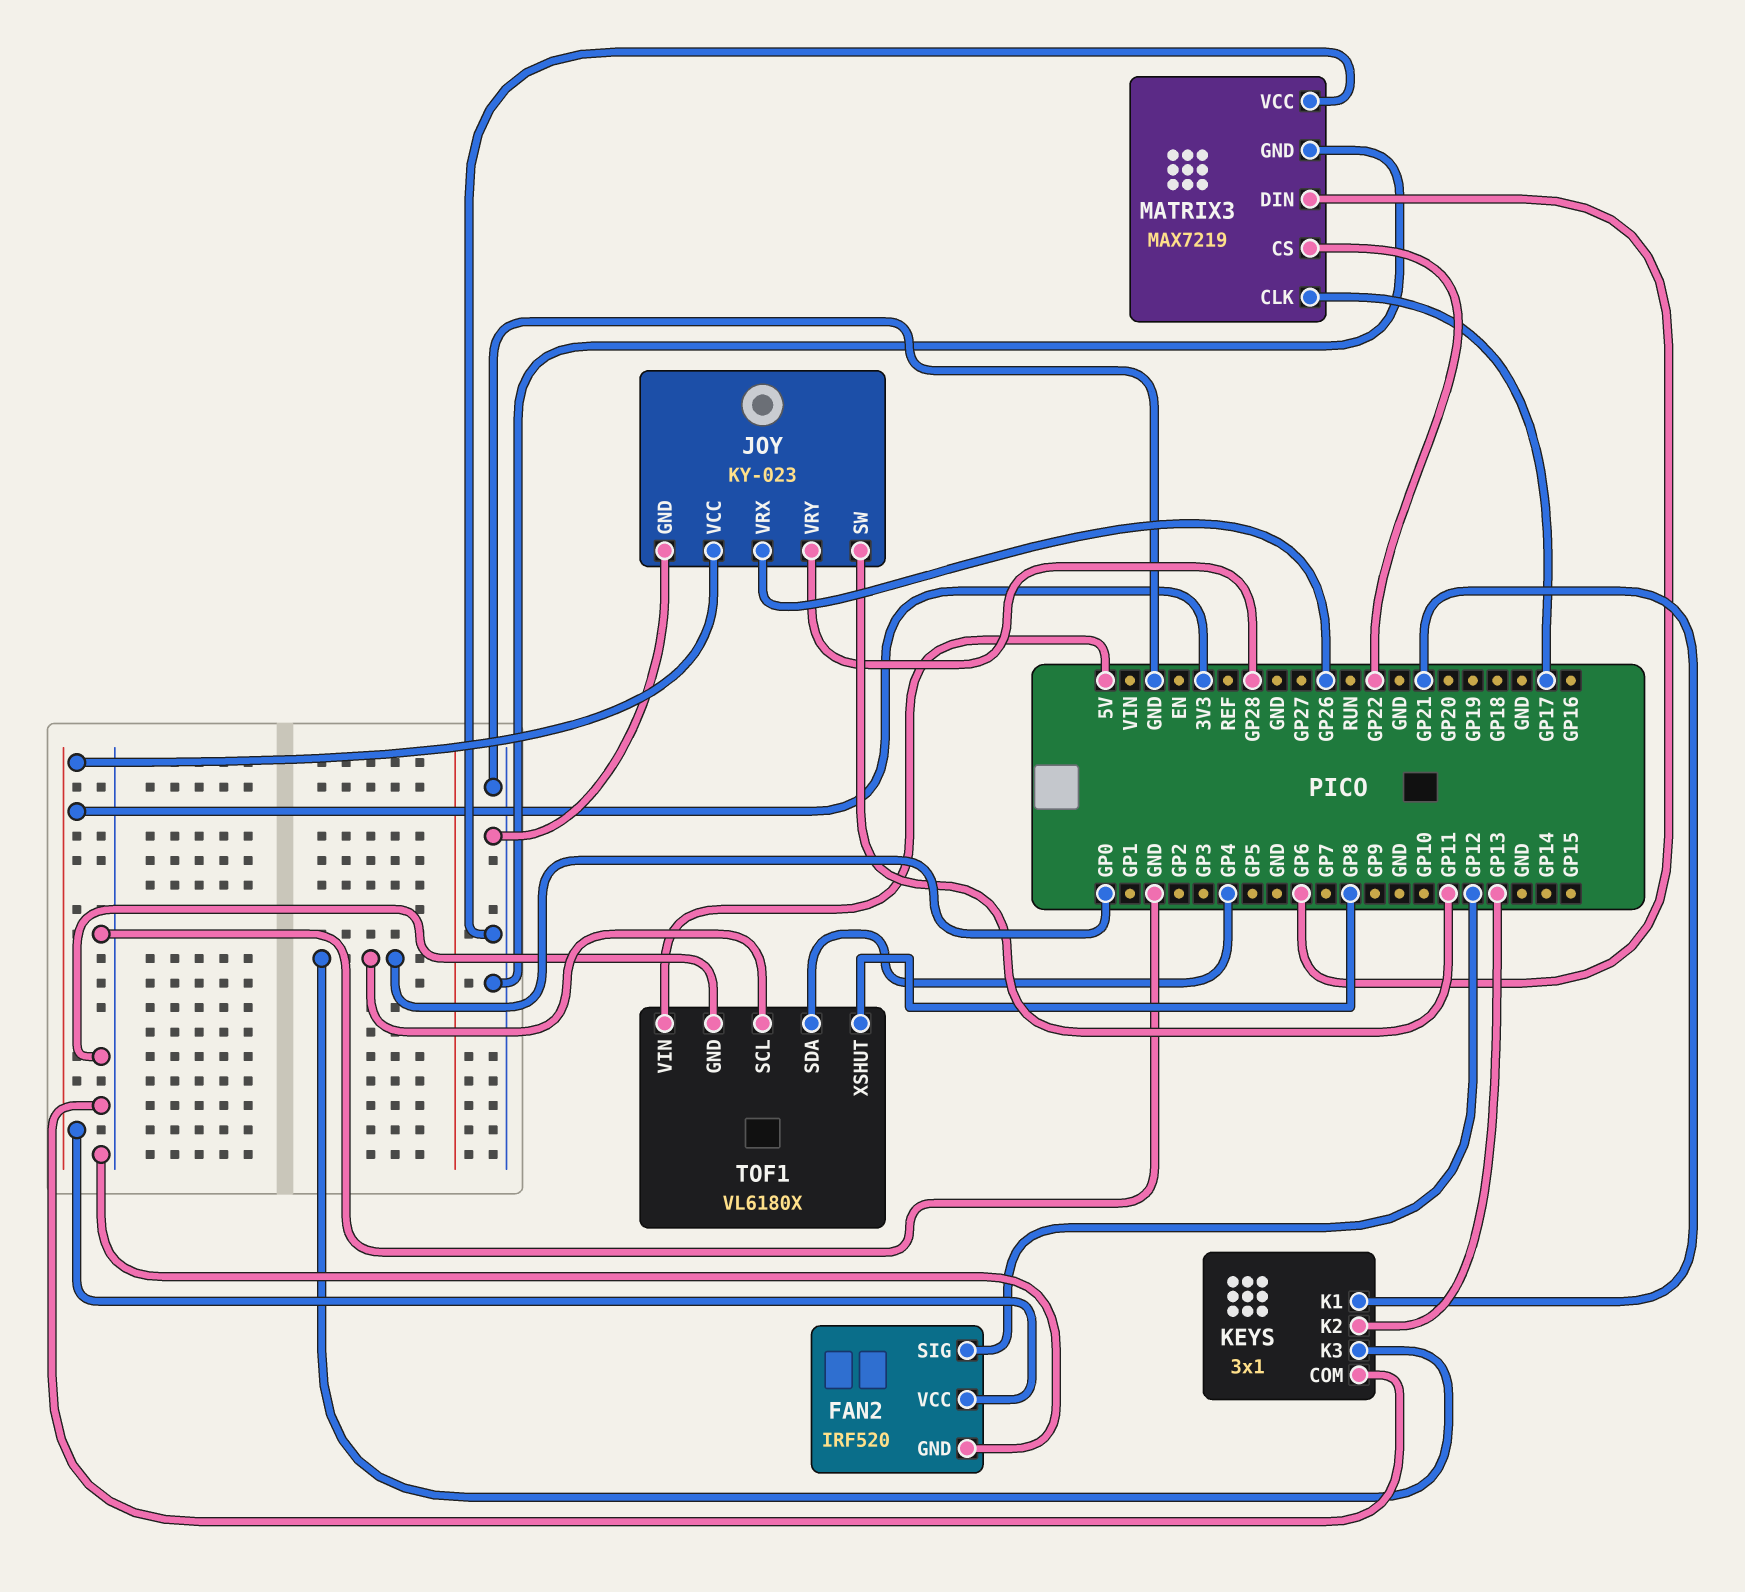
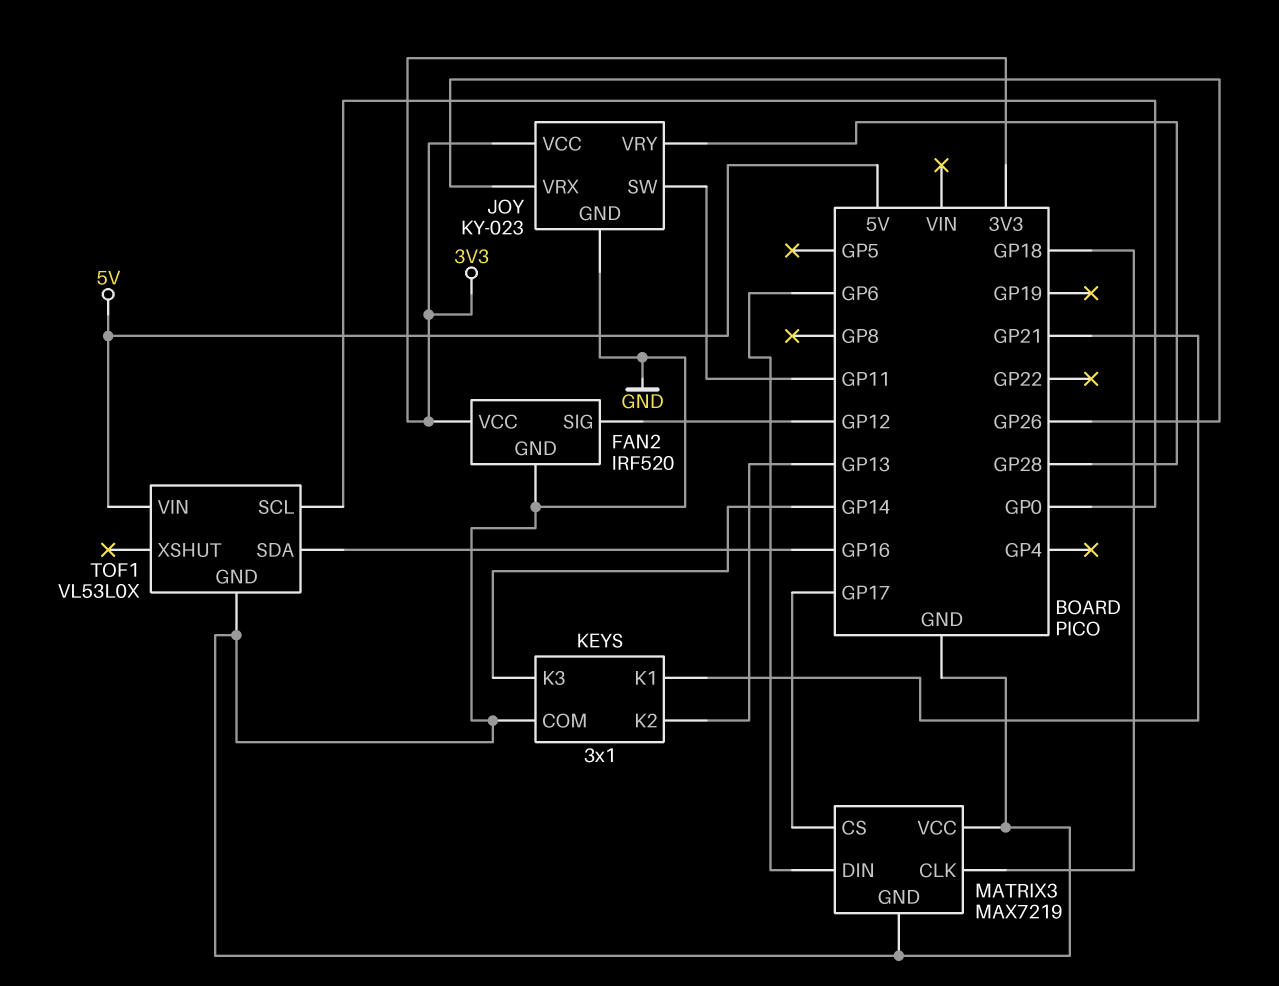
KEYS pin K3: GP0 -> GP14
MATRIX3 pin CLK: GP17 -> GP18
MATRIX3 pin CS: GP22 -> GP17
TOF1: VL6180X -> VL53L0X
TOF1 pin SDA: GP4 -> GP16
TOF1 pin XSHUT: GP8 -> none

